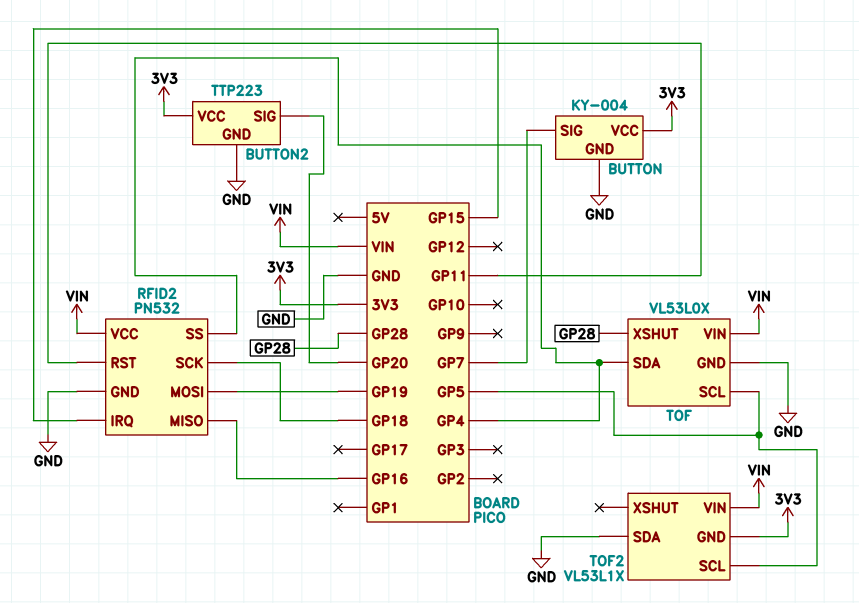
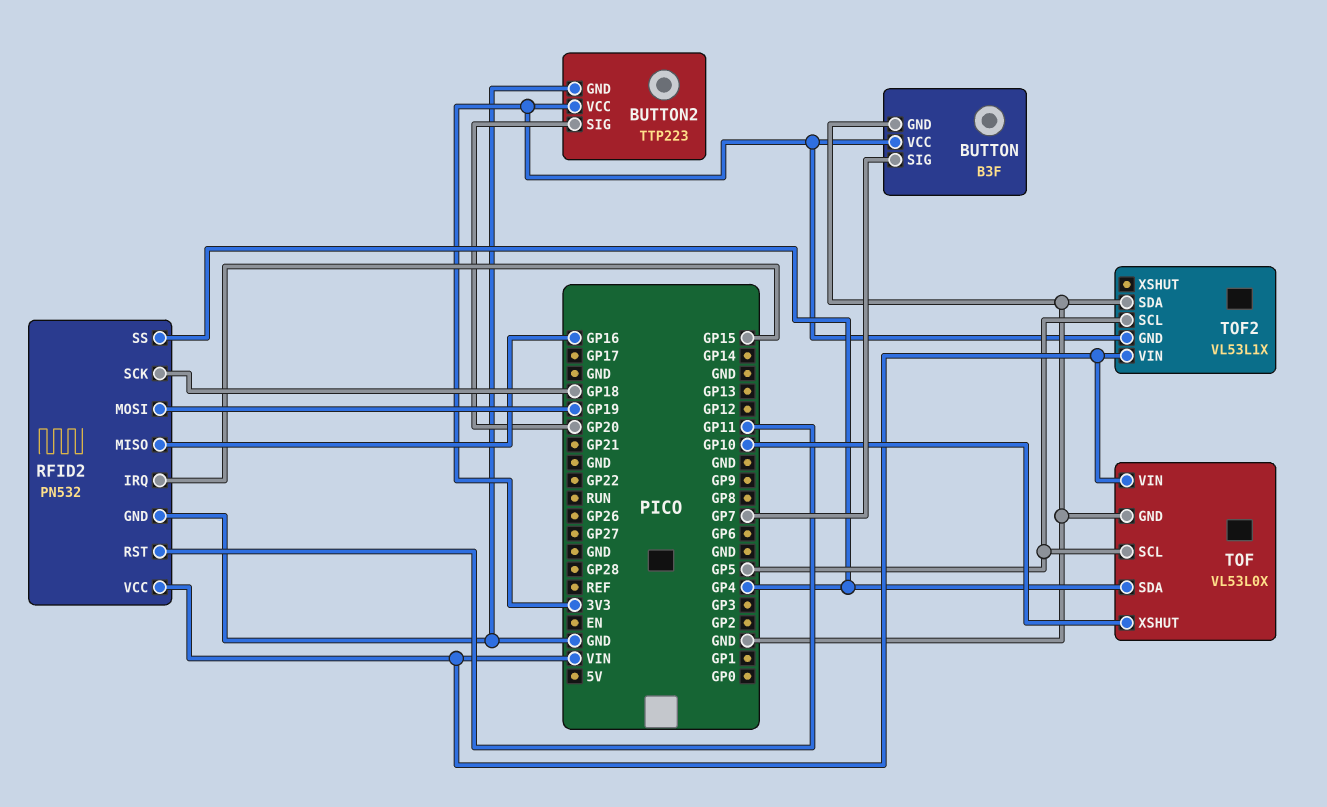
BUTTON: KY-004 -> B3F
TOF pin XSHUT: GP28 -> GP10

